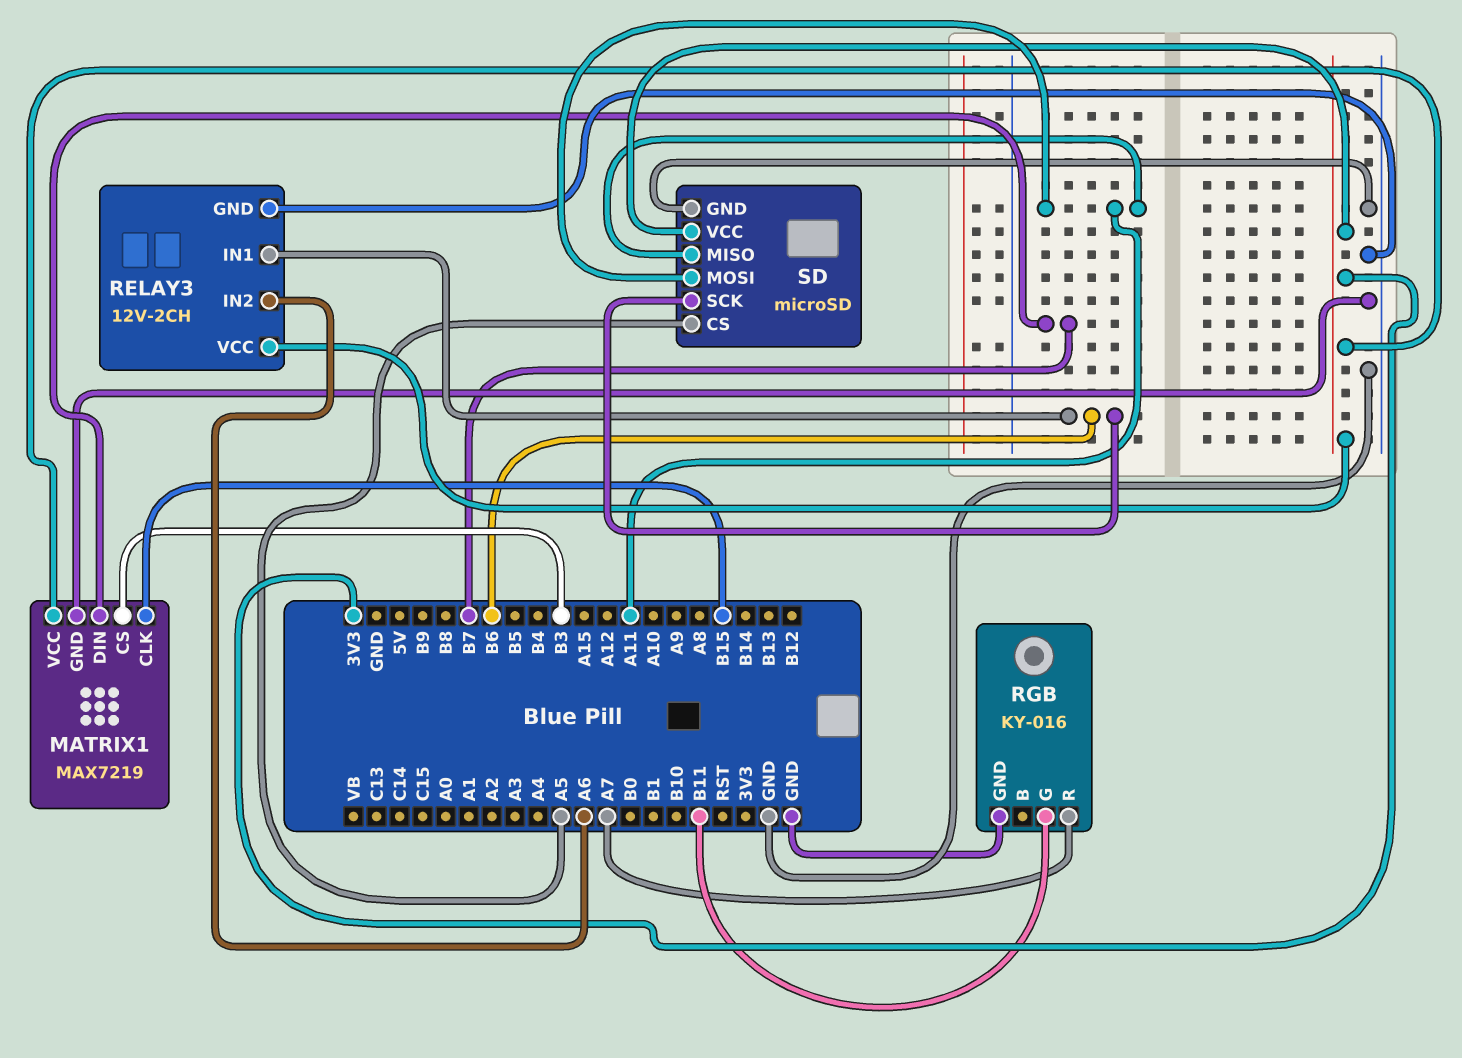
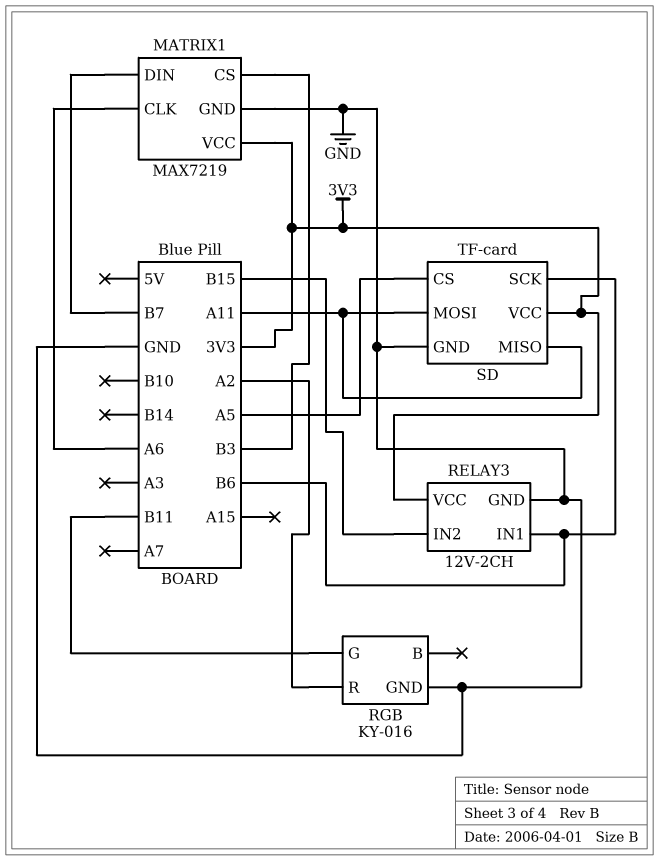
MATRIX1 pin CLK: B15 -> A6
RELAY3 pin IN2: A6 -> B15
RGB pin R: A7 -> A2
SD: microSD -> TF-card

